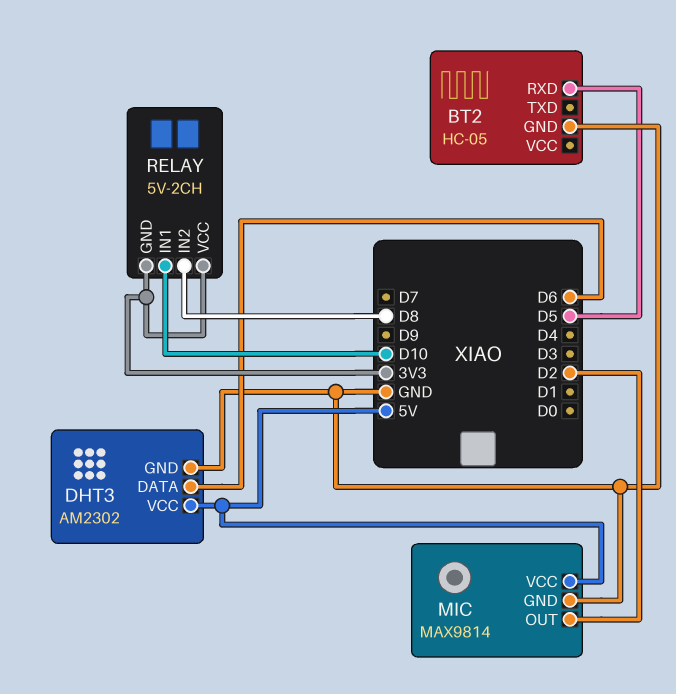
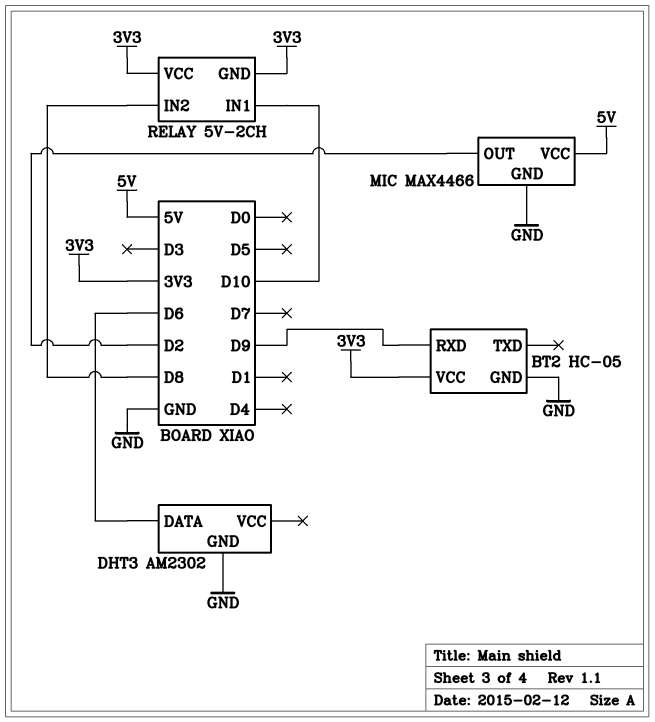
BT2 pin RXD: D5 -> D9
BT2 pin VCC: none -> 3V3
DHT3 pin VCC: 5V -> none
MIC: MAX9814 -> MAX4466

